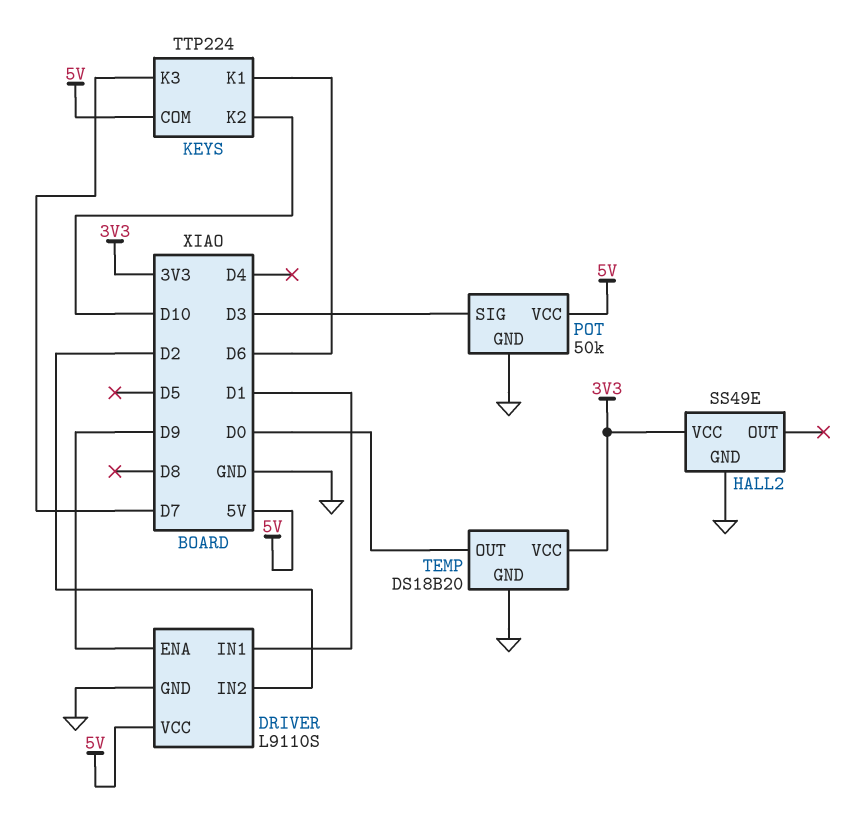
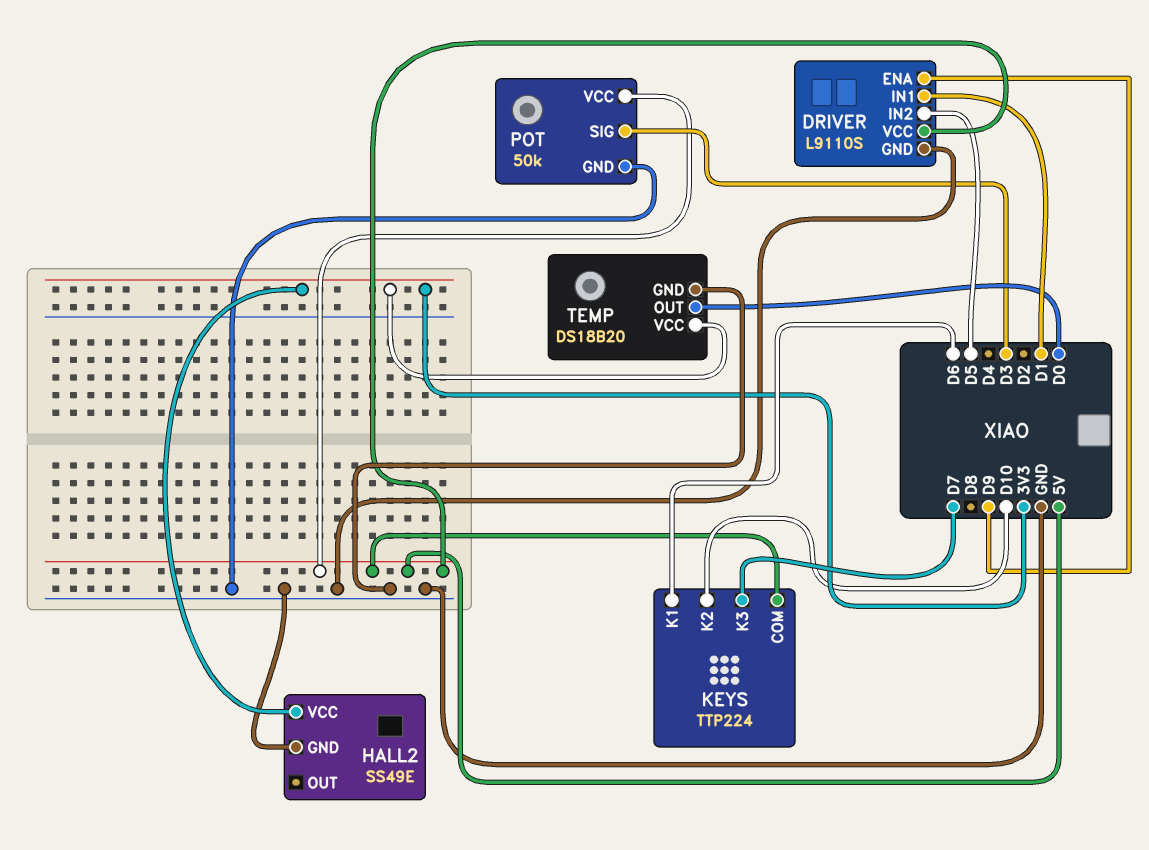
DRIVER pin IN2: D2 -> D5

